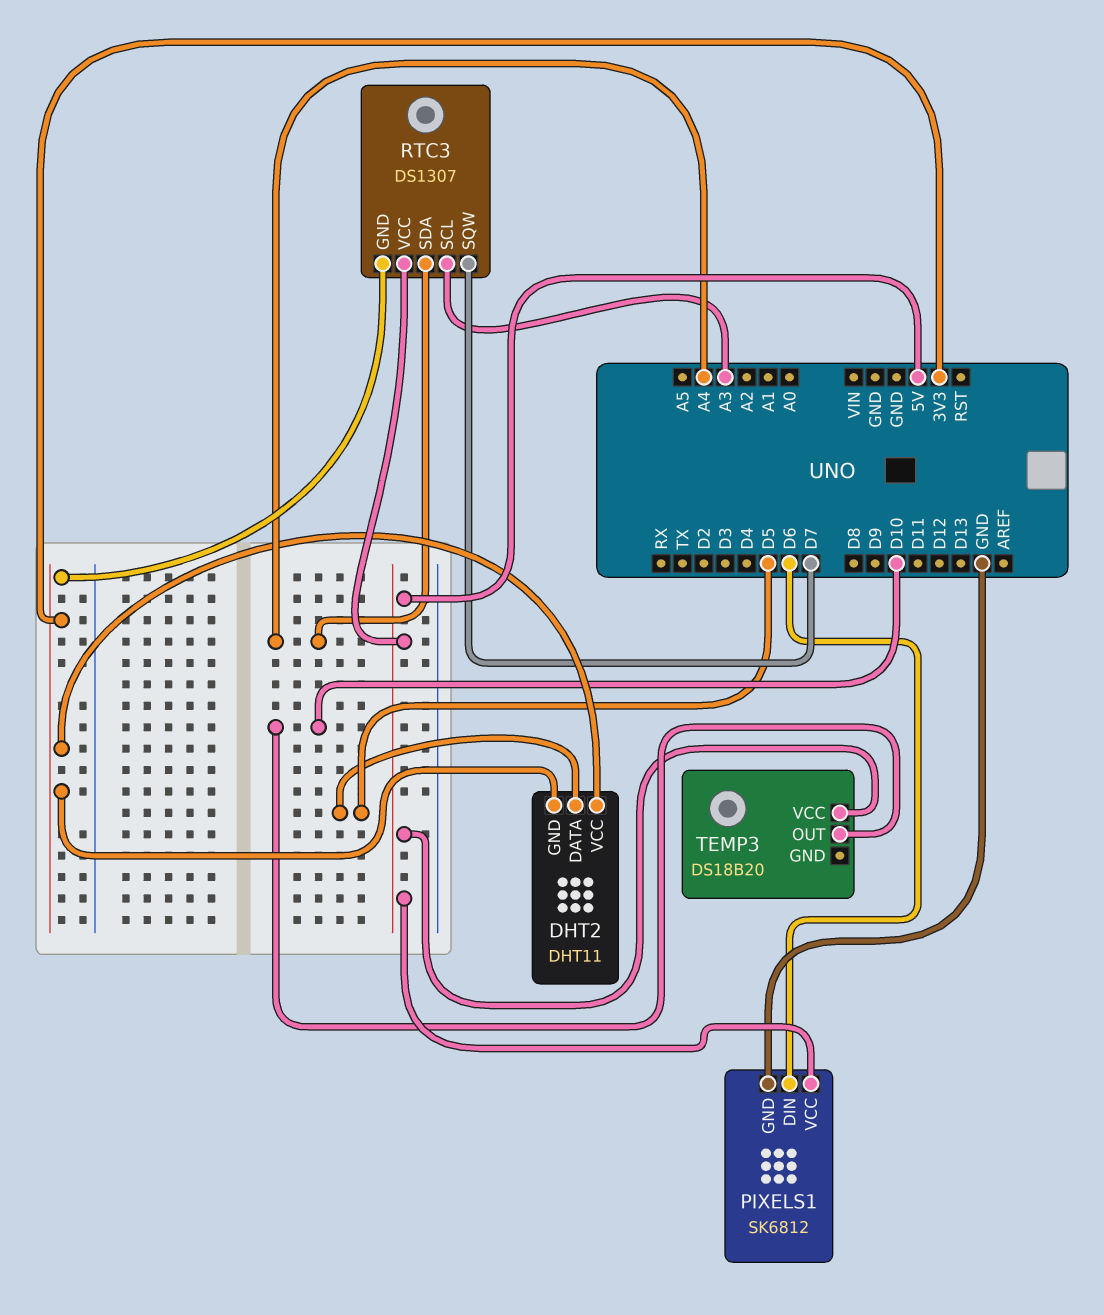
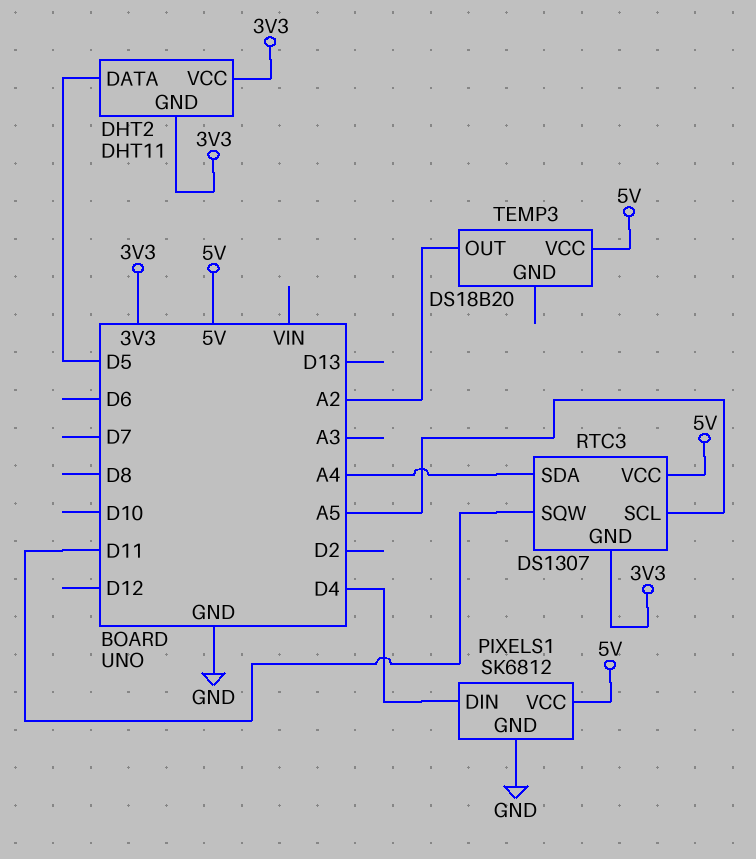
PIXELS1 pin DIN: D6 -> D4
RTC3 pin SCL: A3 -> A5
RTC3 pin SQW: D7 -> D11
TEMP3 pin OUT: D10 -> A2

